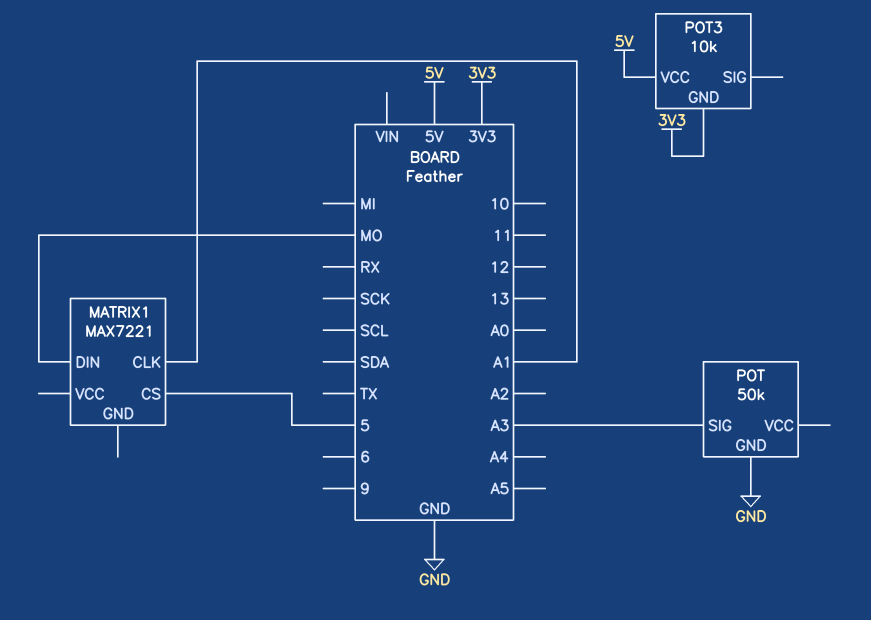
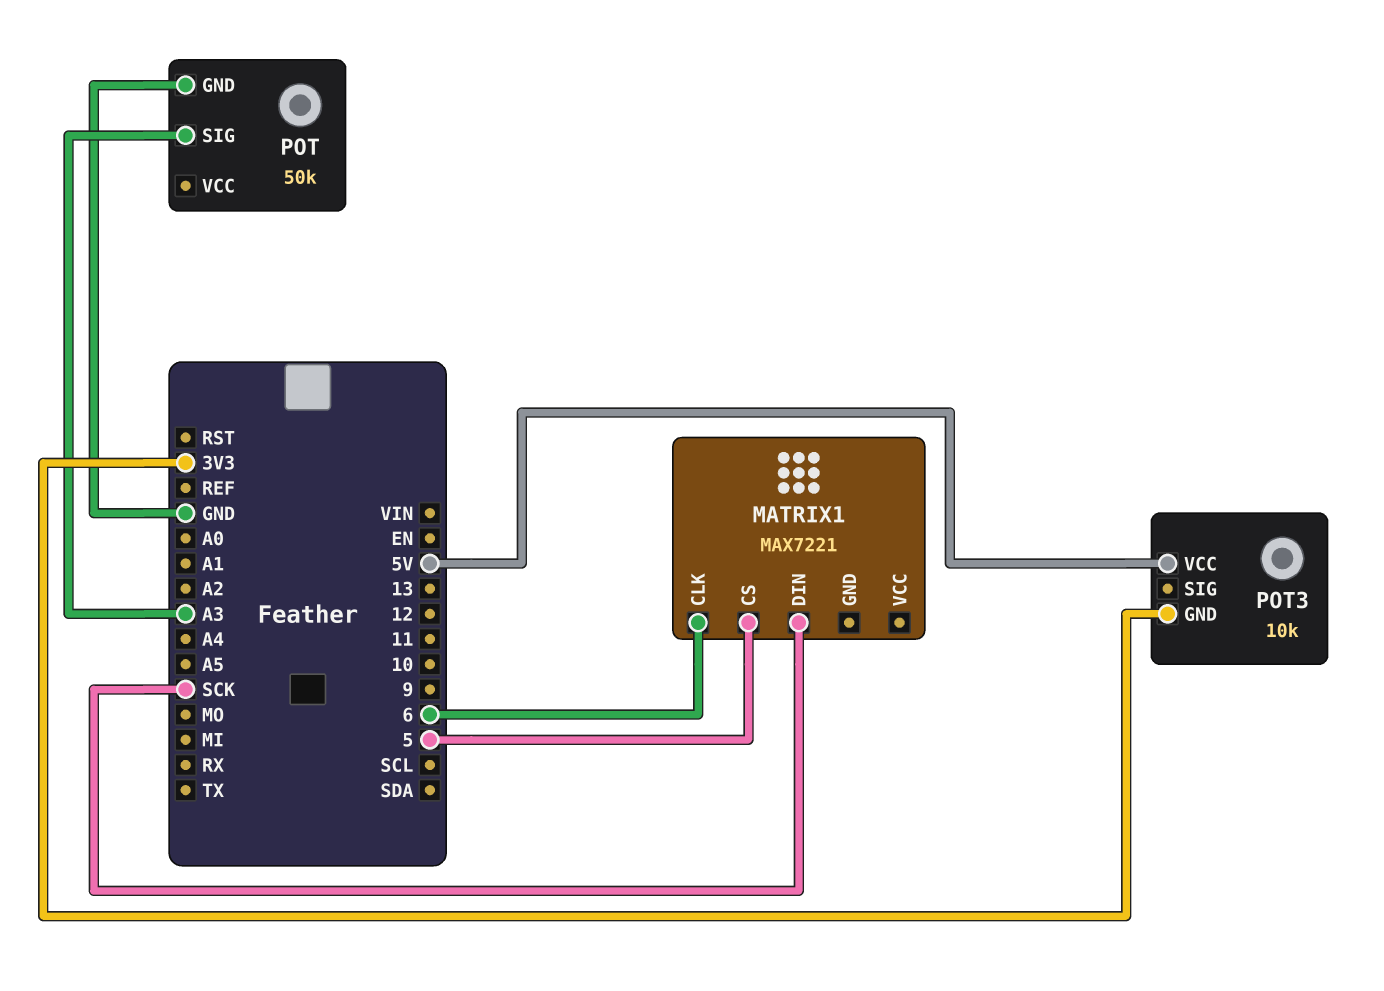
MATRIX1 pin CLK: A1 -> 6
MATRIX1 pin DIN: MO -> SCK

